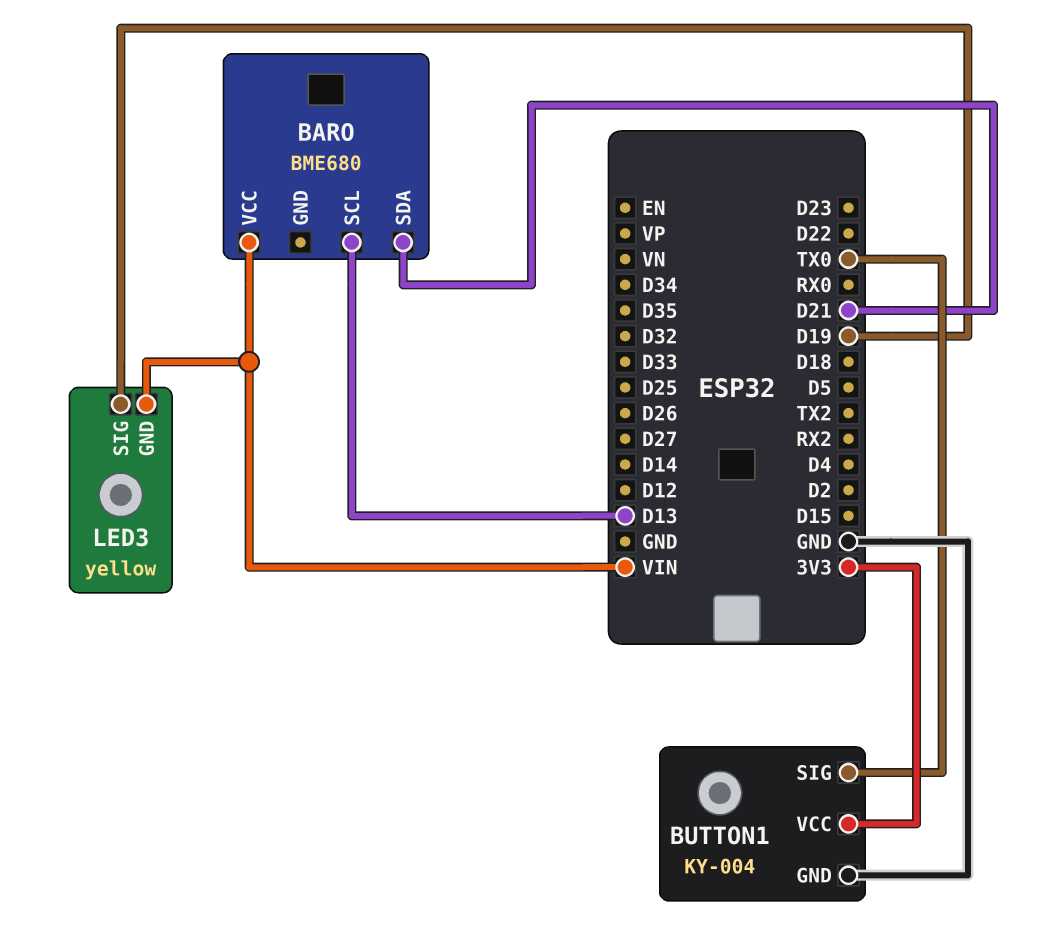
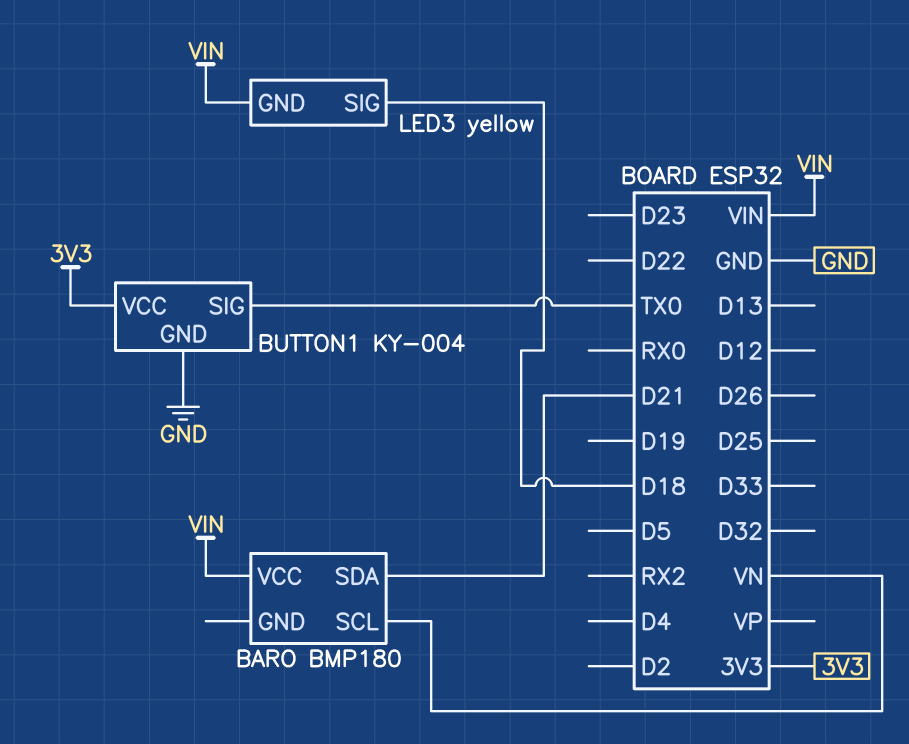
BARO: BME680 -> BMP180
BARO pin SCL: D13 -> VN
LED3 pin SIG: D19 -> D18

